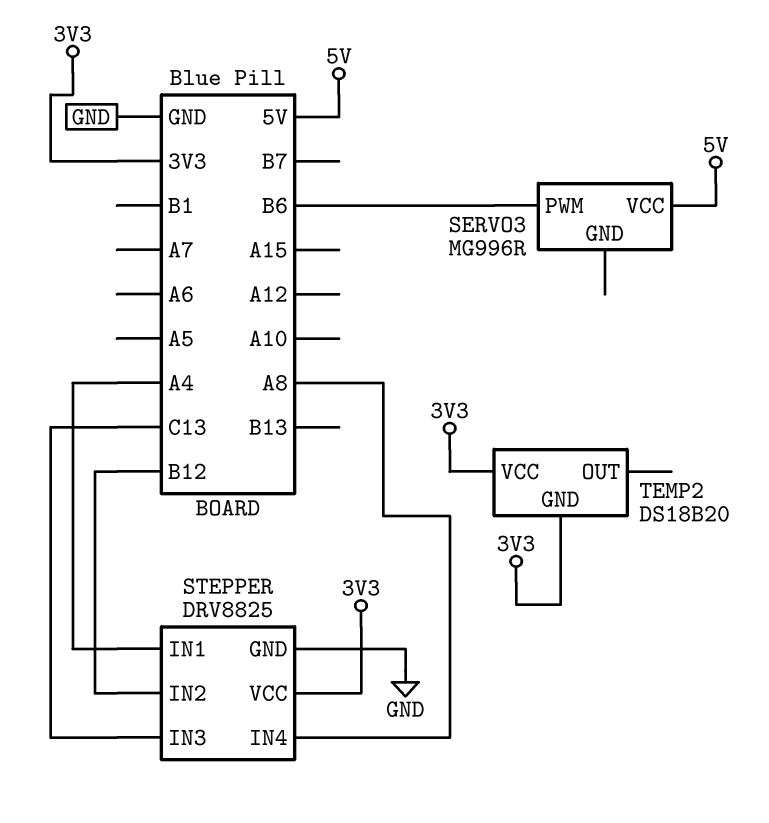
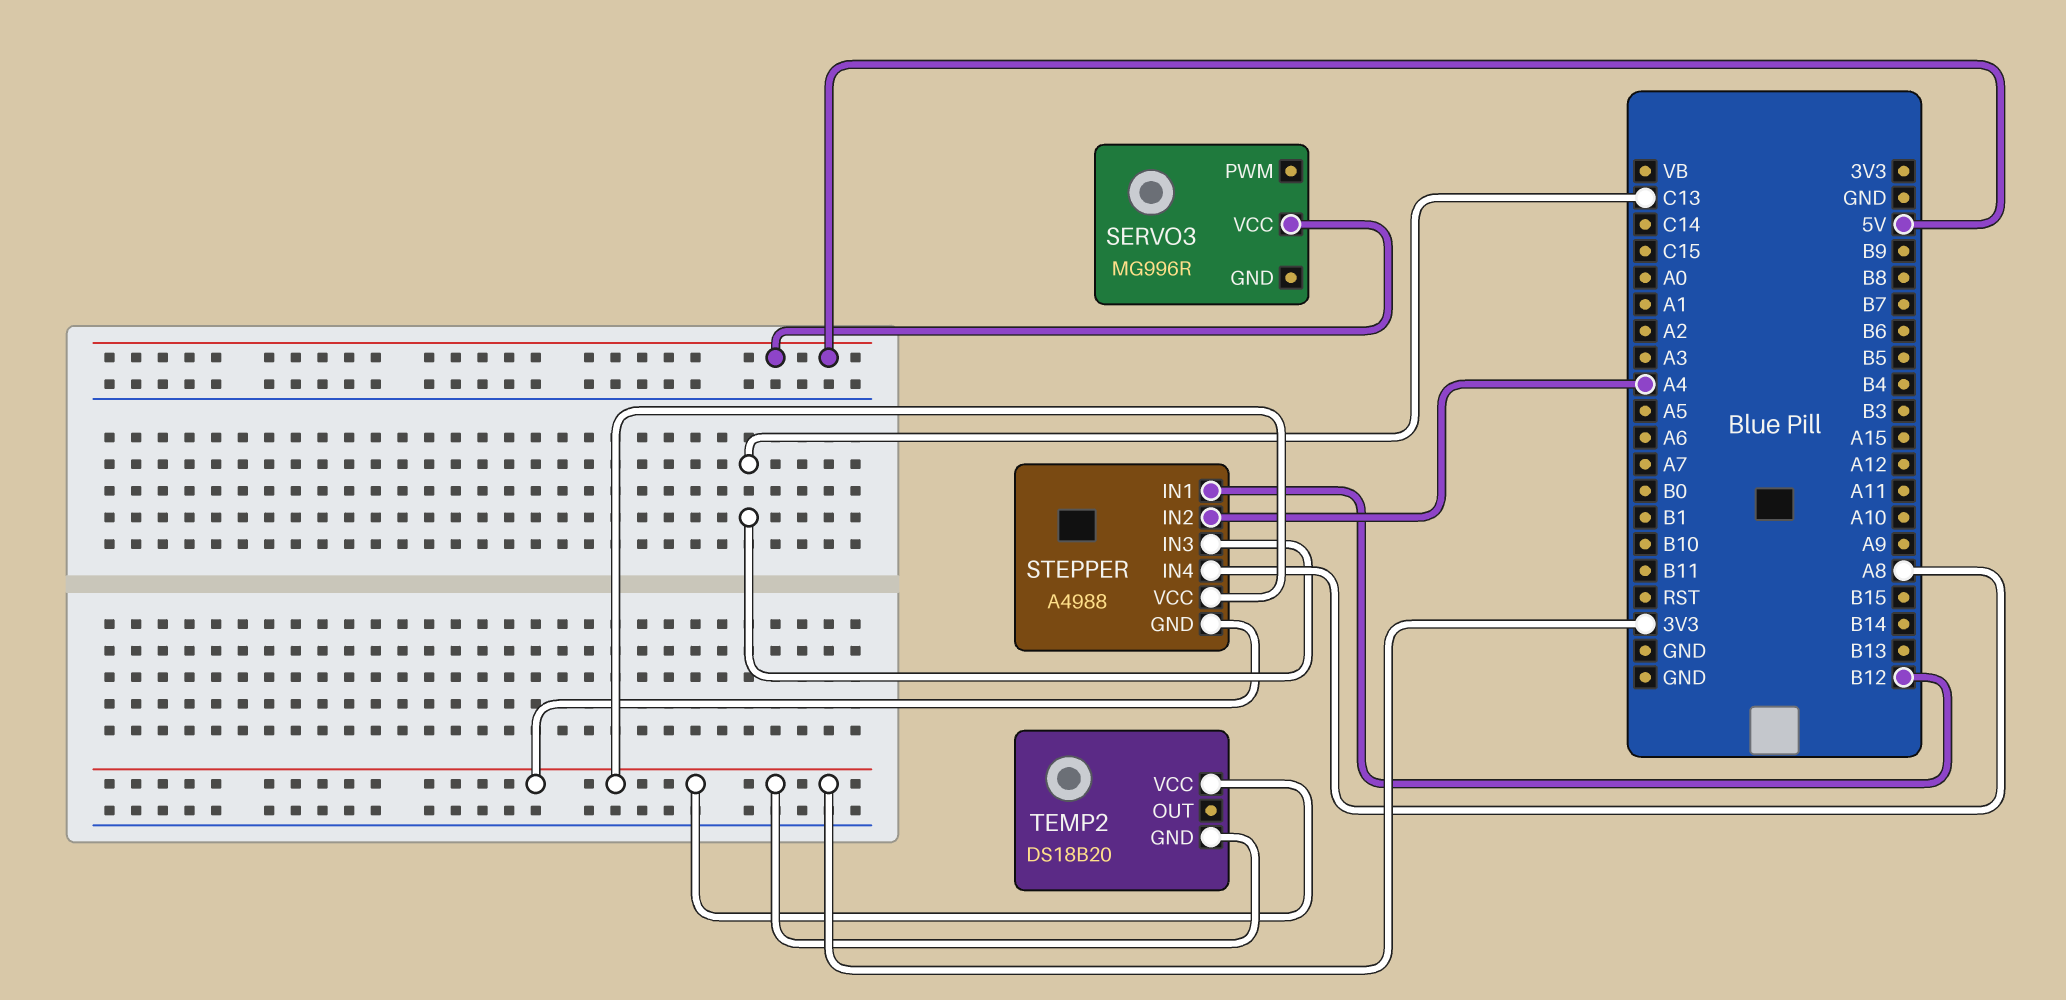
SERVO3 pin PWM: B6 -> none
STEPPER: DRV8825 -> A4988
STEPPER pin GND: GND -> 3V3
STEPPER pin IN1: A4 -> B12
STEPPER pin IN2: B12 -> A4

